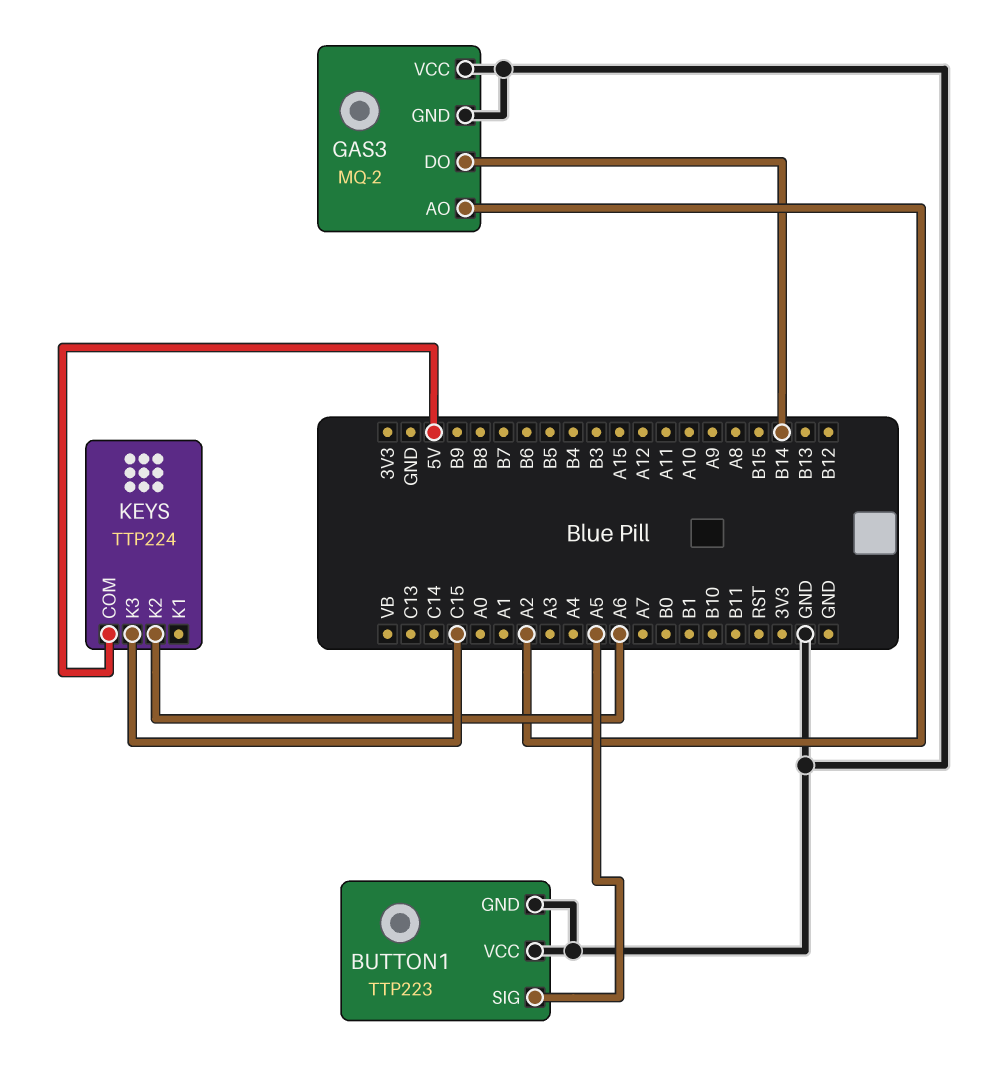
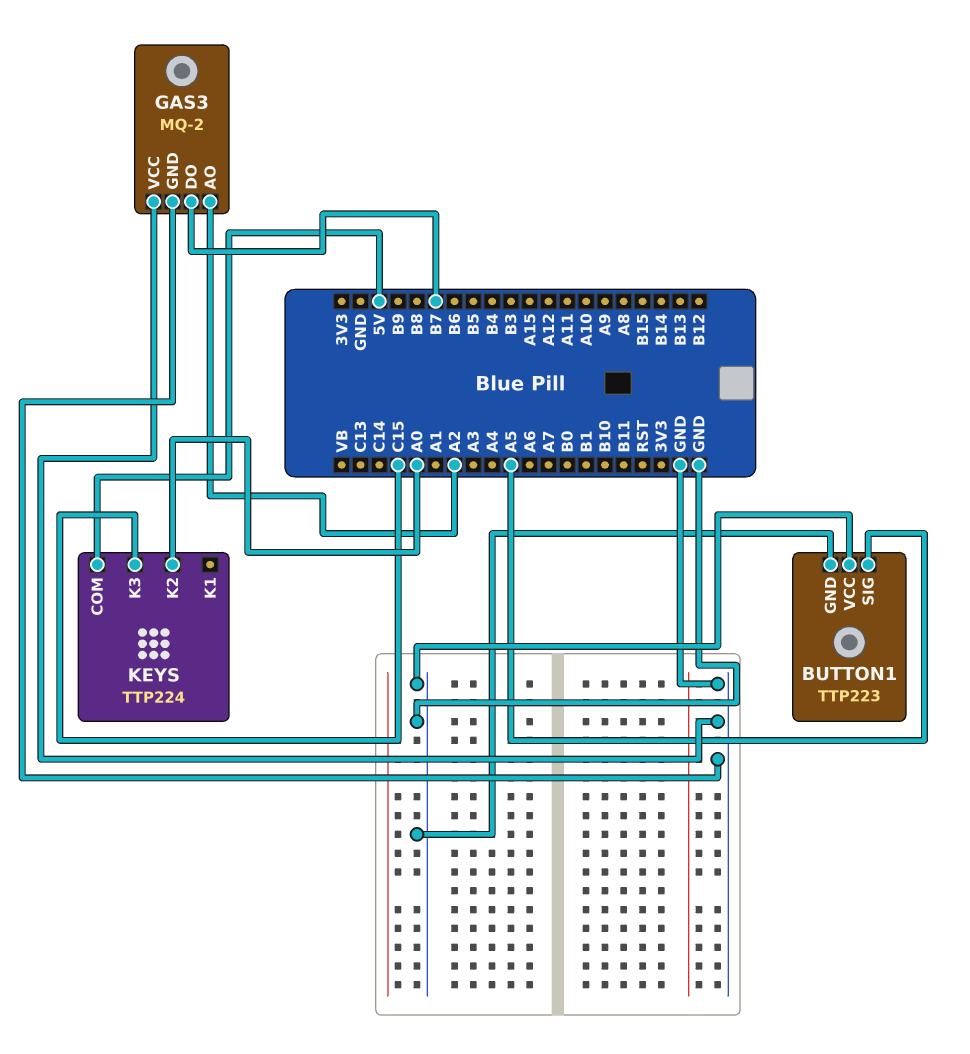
GAS3 pin DO: B14 -> B7
KEYS pin K2: A6 -> A0

